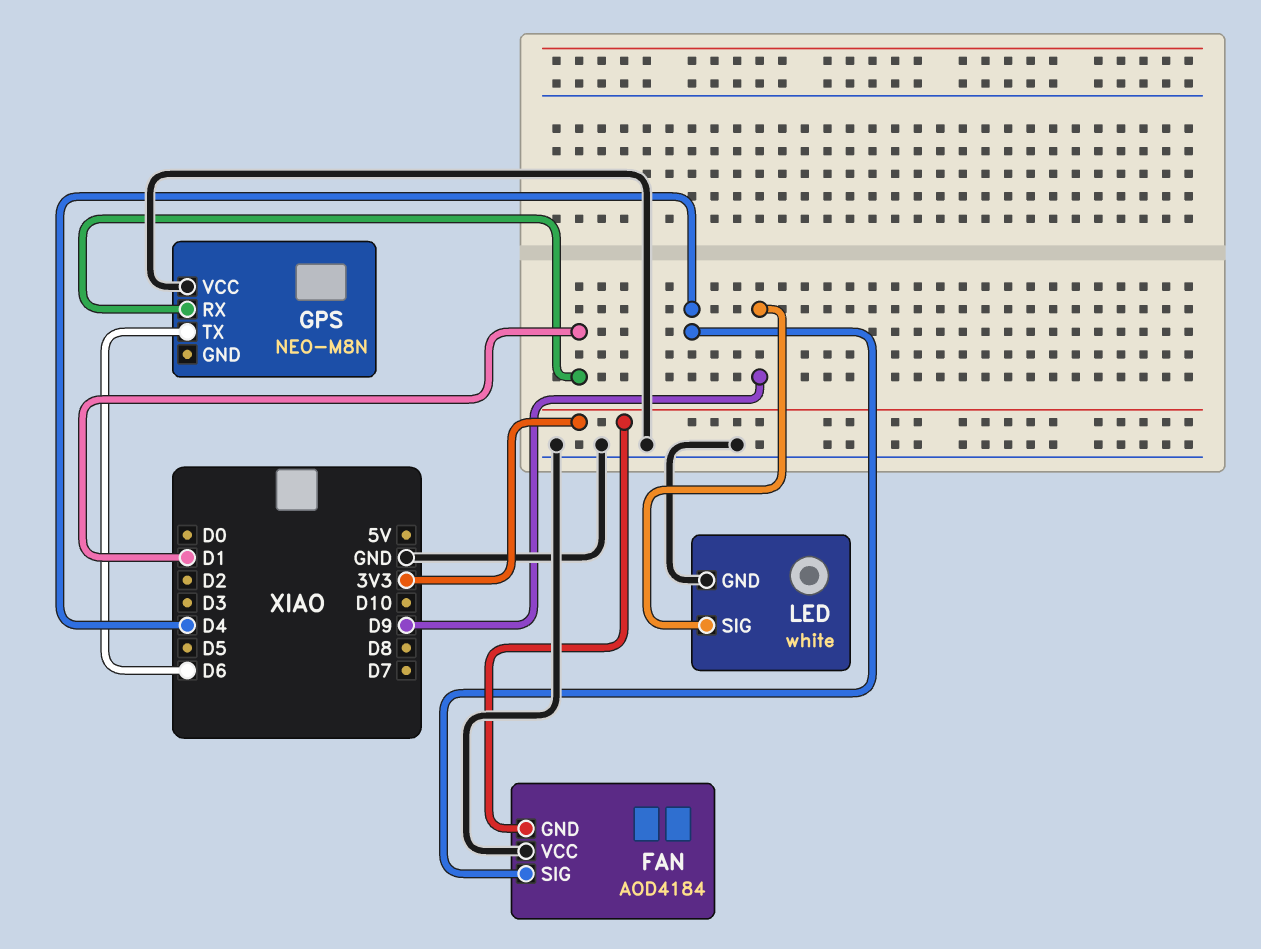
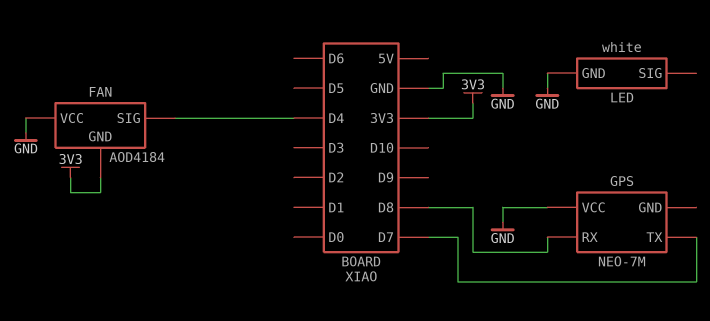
GPS: NEO-M8N -> NEO-7M
GPS pin RX: D1 -> D8
GPS pin TX: D6 -> D7
LED pin SIG: D9 -> none

